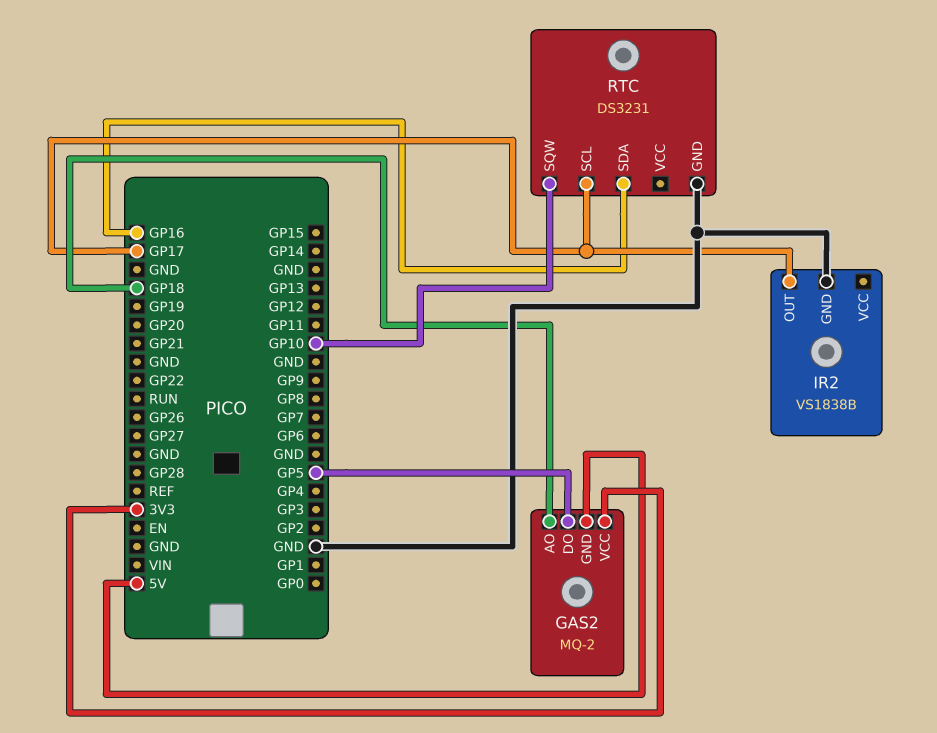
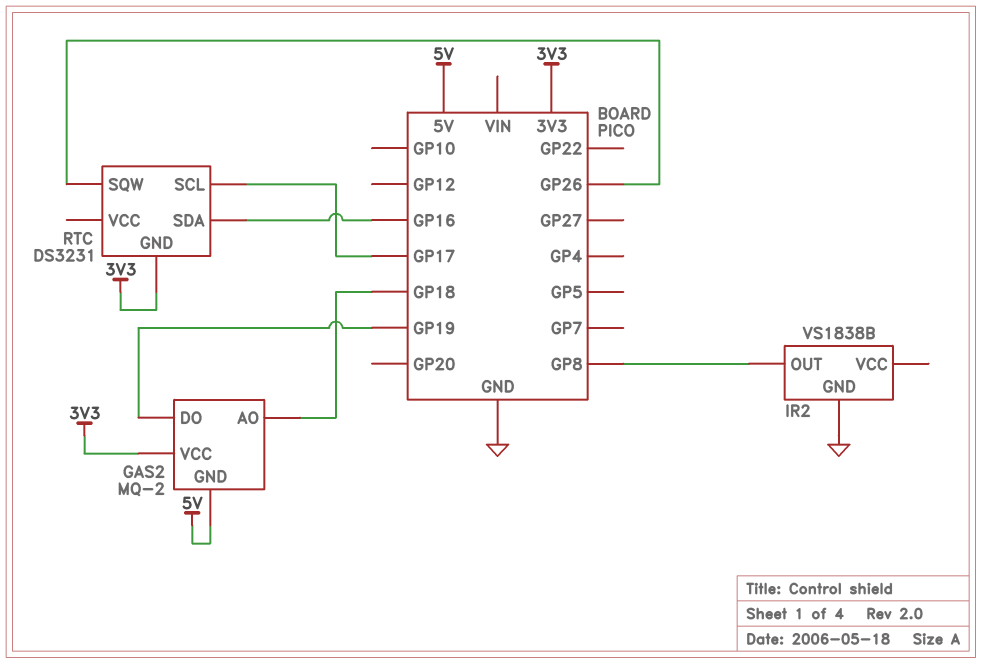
GAS2 pin DO: GP5 -> GP19
IR2 pin OUT: GP17 -> GP8
RTC pin GND: GND -> 3V3
RTC pin SQW: GP10 -> GP26

